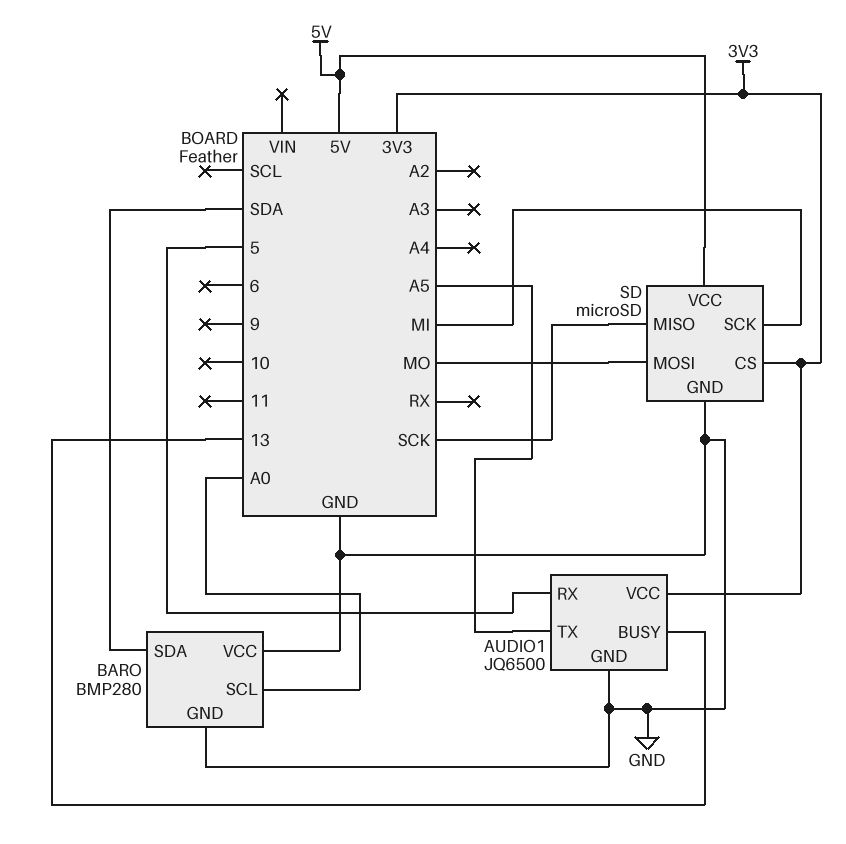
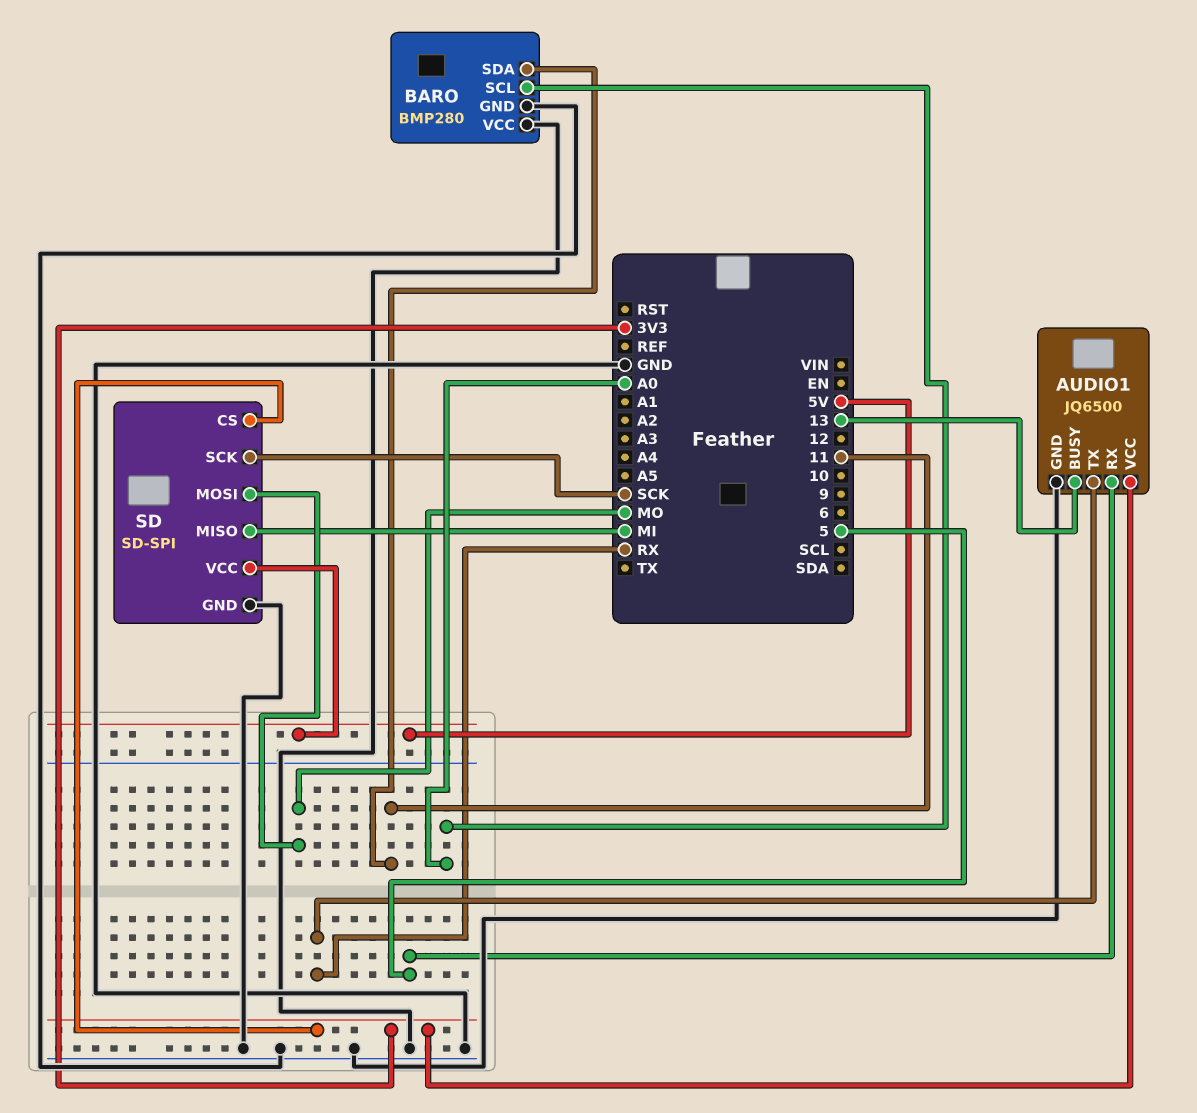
AUDIO1 pin TX: A5 -> RX
BARO pin SDA: SDA -> 11
SD: microSD -> SD-SPI
SD pin MISO: SCK -> MI
SD pin SCK: MI -> SCK

